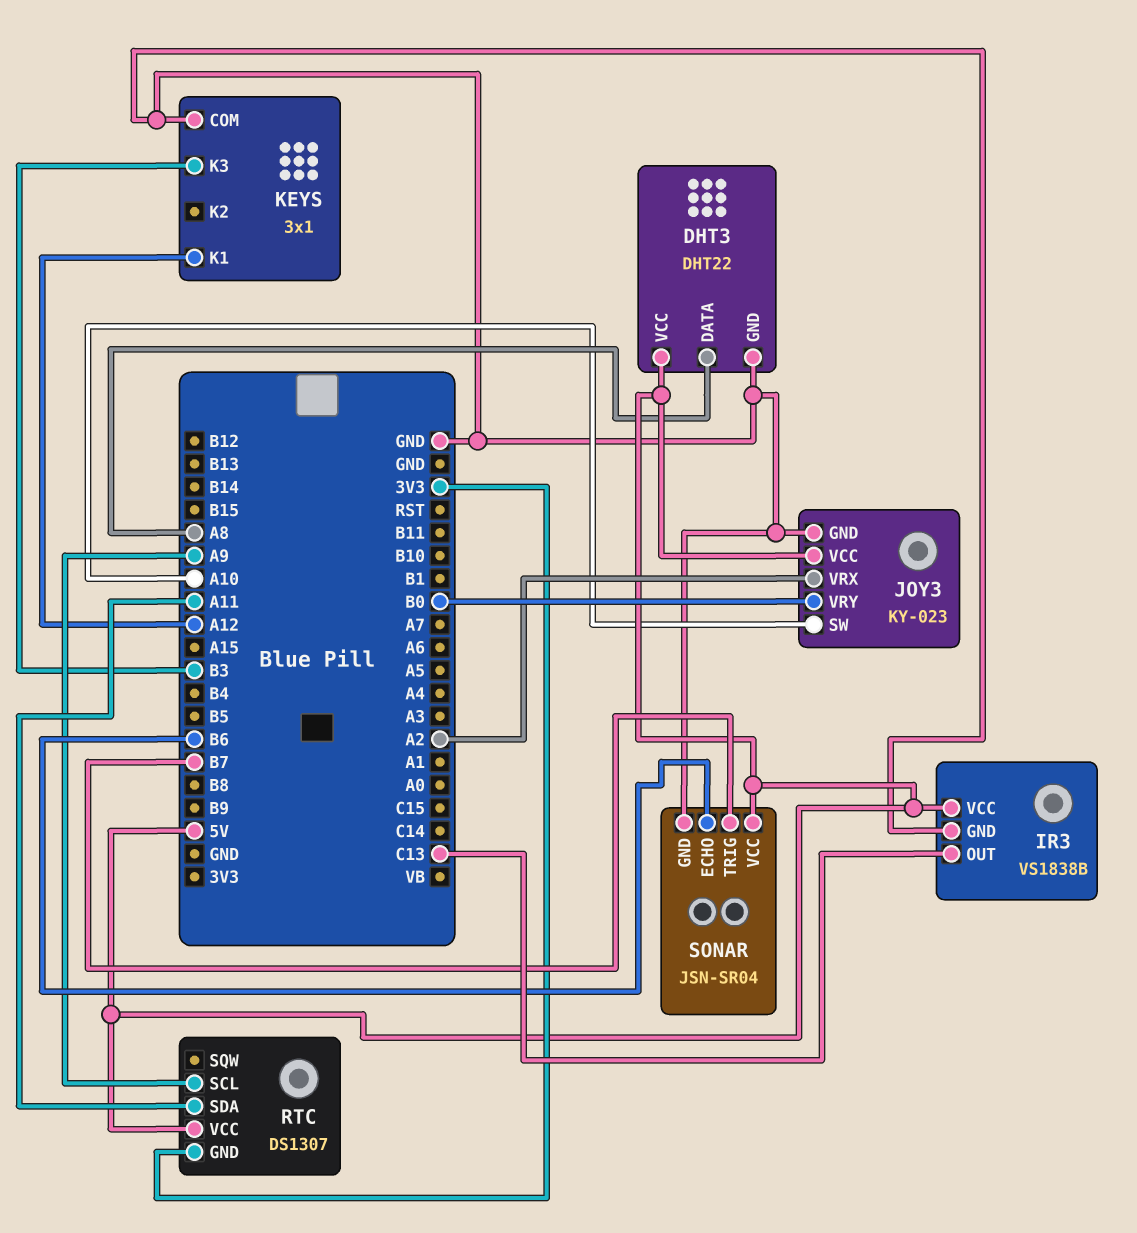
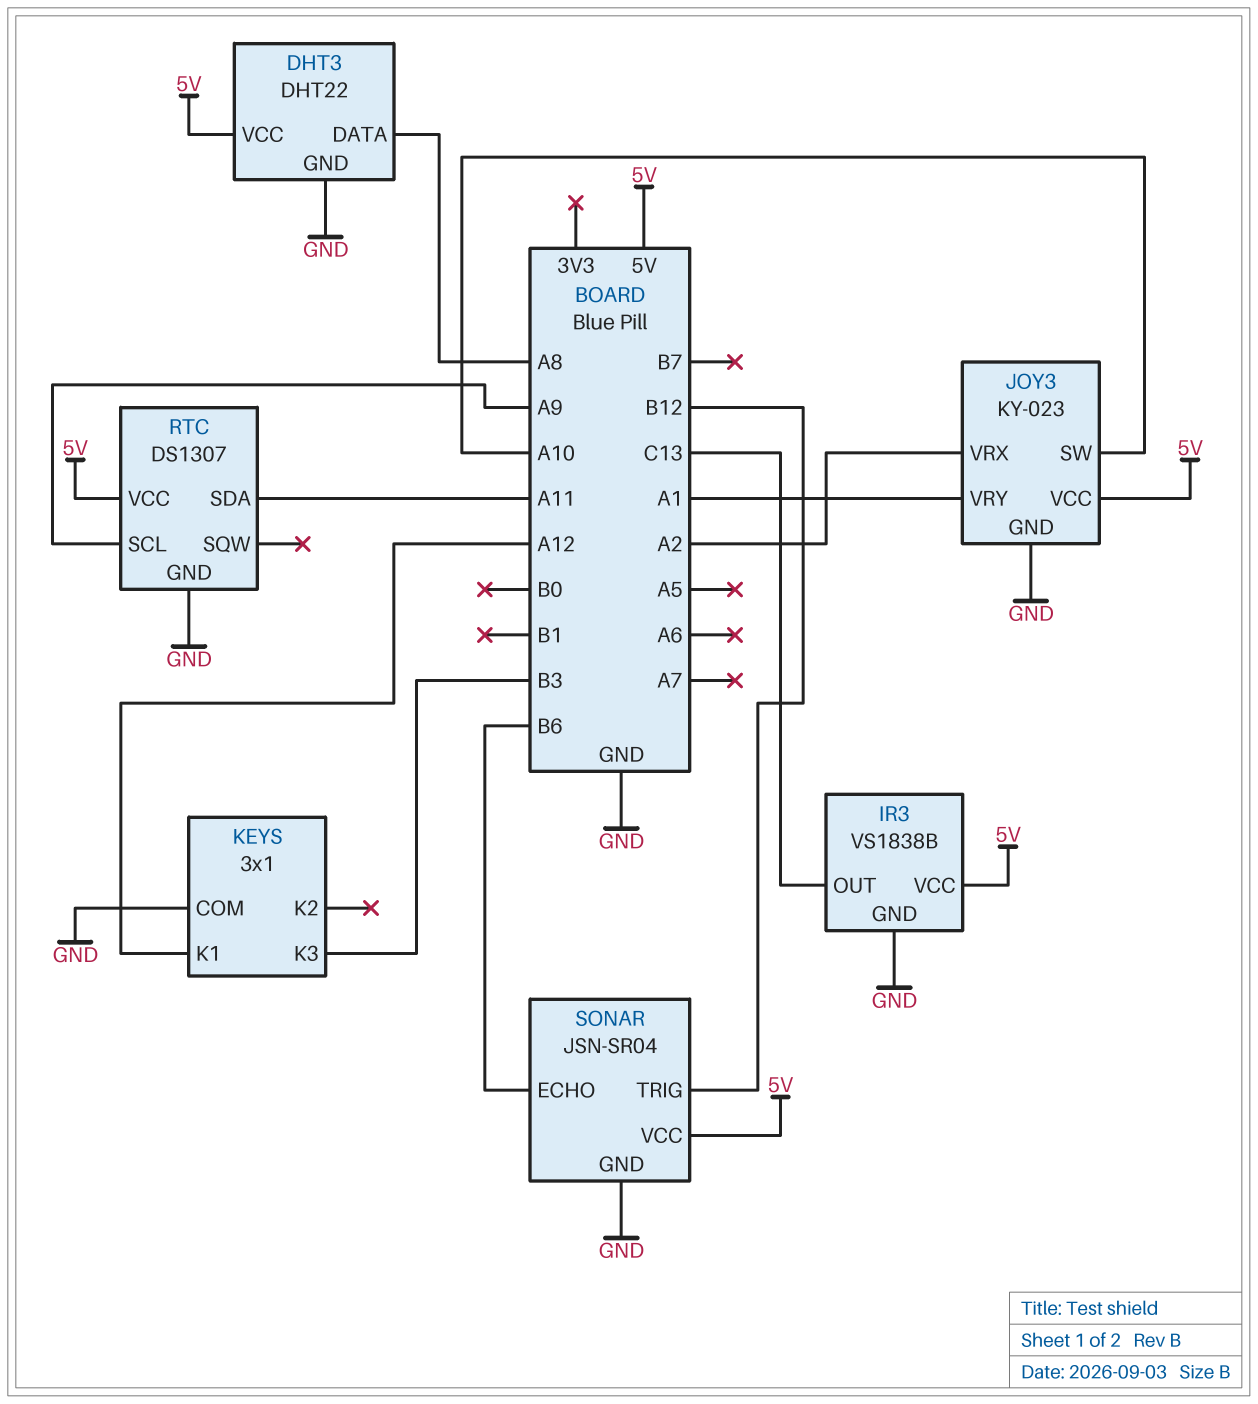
JOY3 pin VRY: B0 -> A1
RTC pin GND: 3V3 -> GND
SONAR pin TRIG: B7 -> B12

